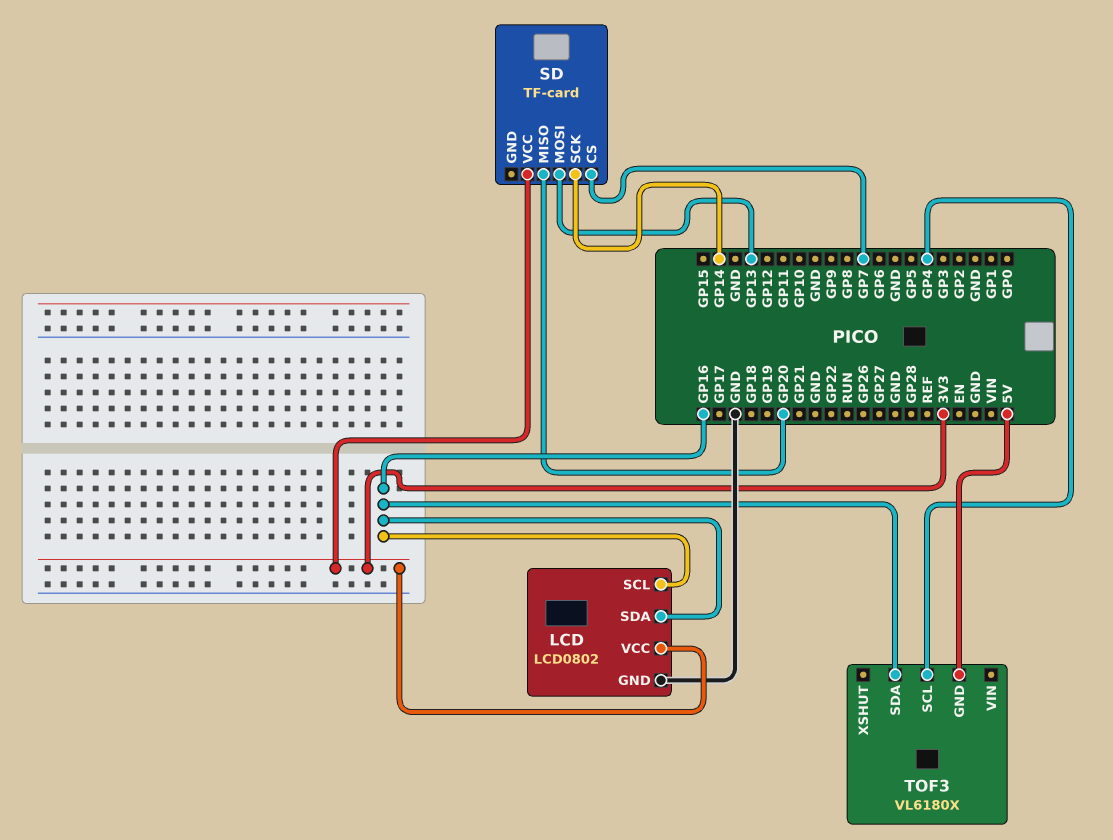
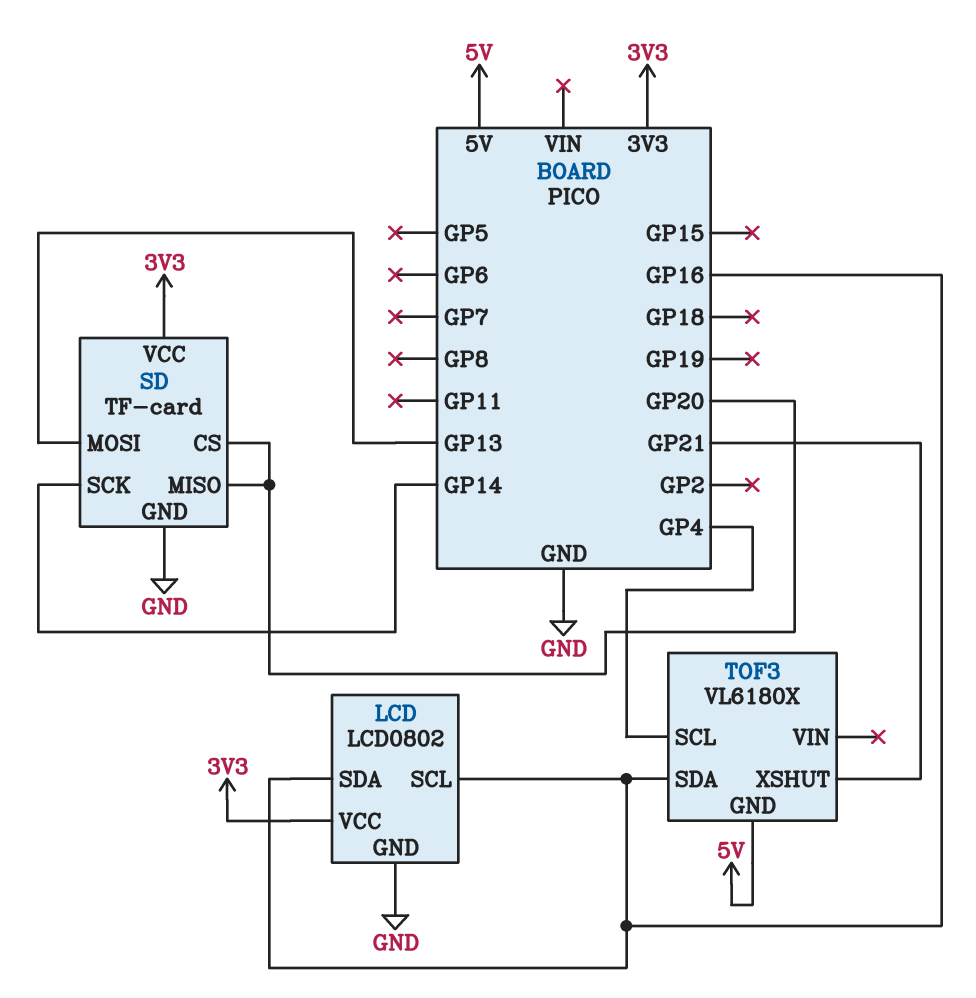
SD pin CS: GP7 -> GP20
SD pin GND: none -> GND
TOF3 pin XSHUT: none -> GP21

